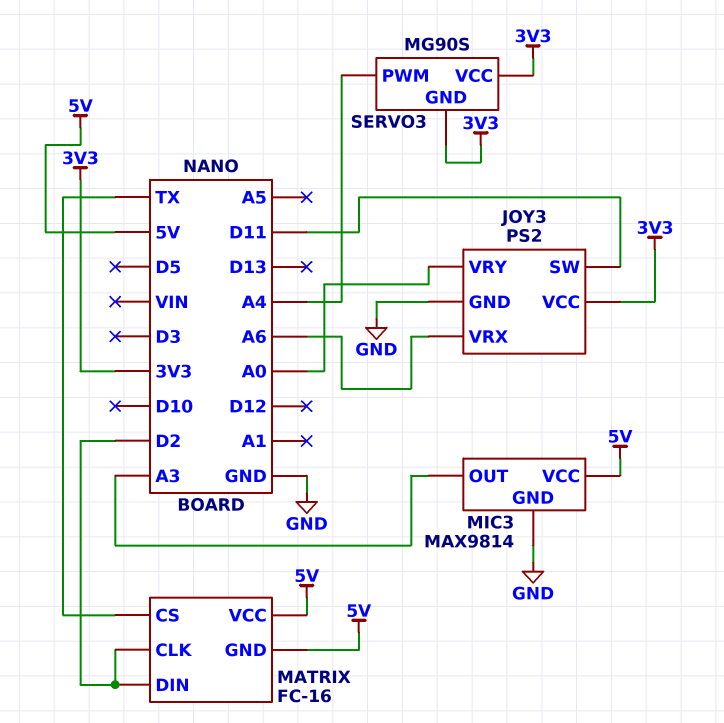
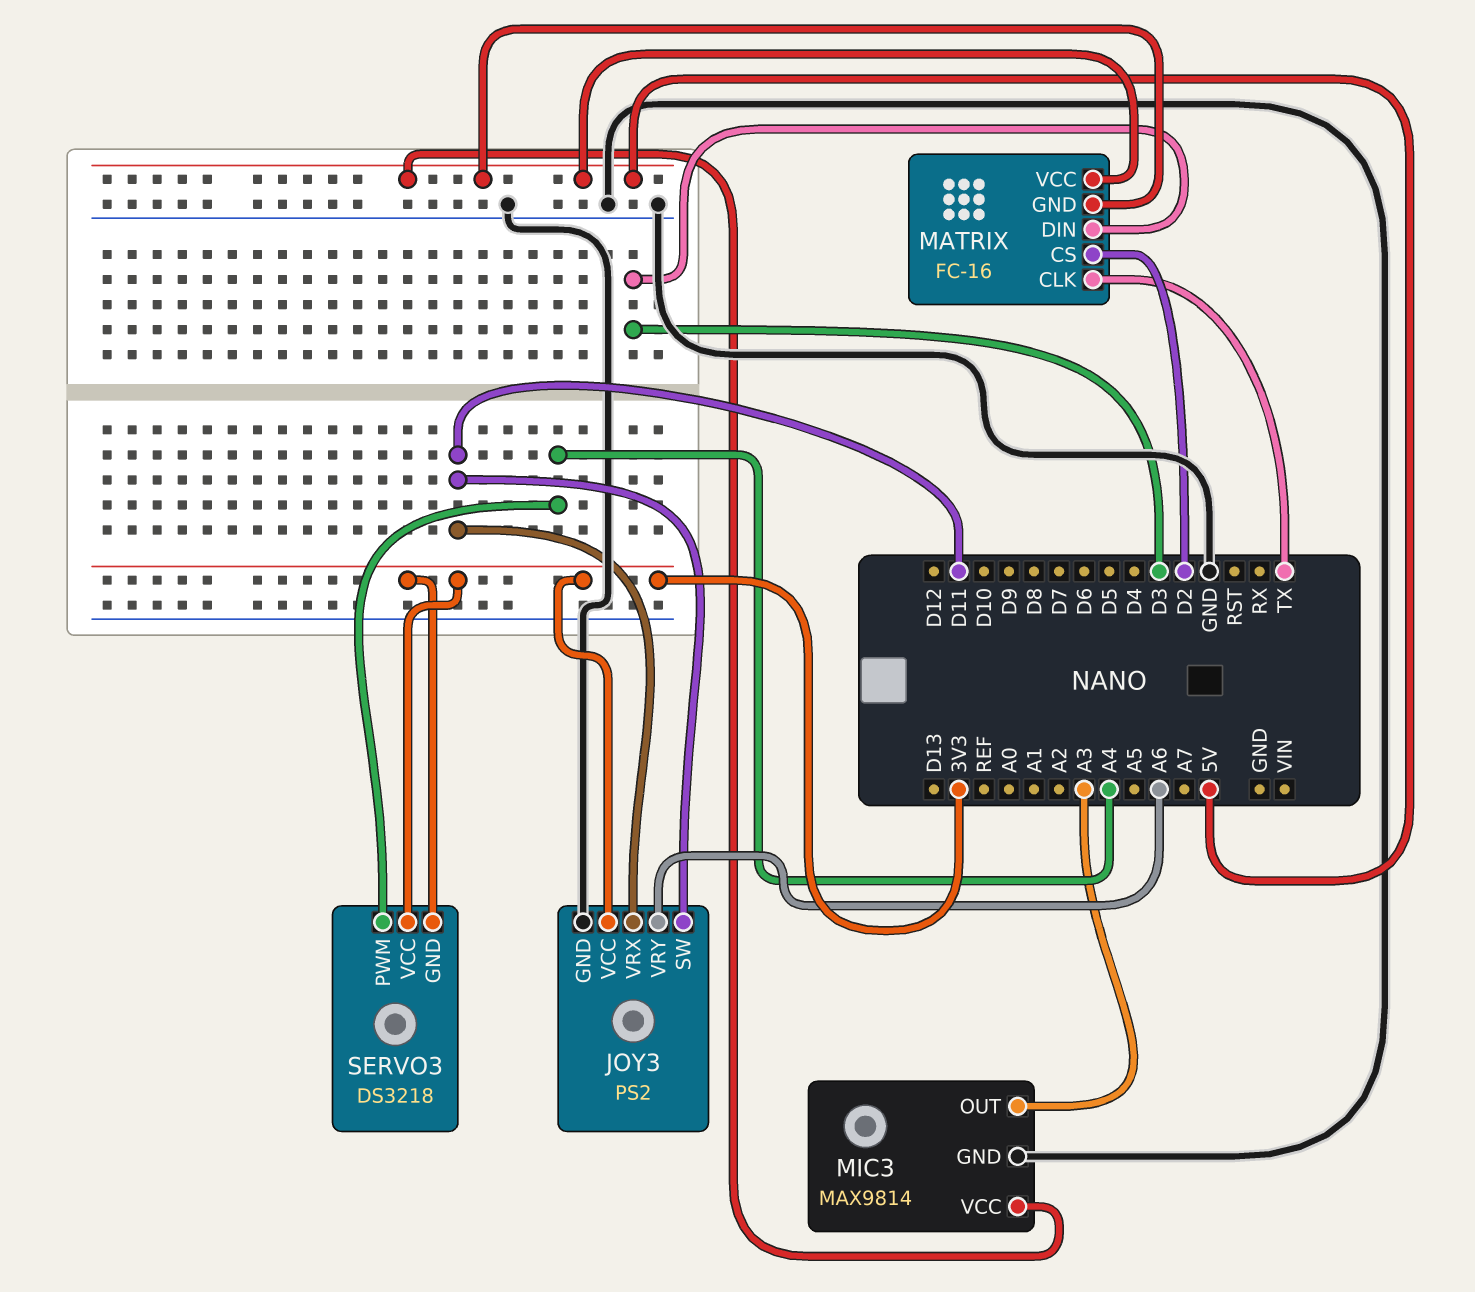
JOY3 pin VRX: A6 -> D11
JOY3 pin VRY: A0 -> A6
MATRIX pin CLK: D2 -> TX
MATRIX pin CS: TX -> D2
MATRIX pin DIN: D2 -> D3
SERVO3: MG90S -> DS3218

